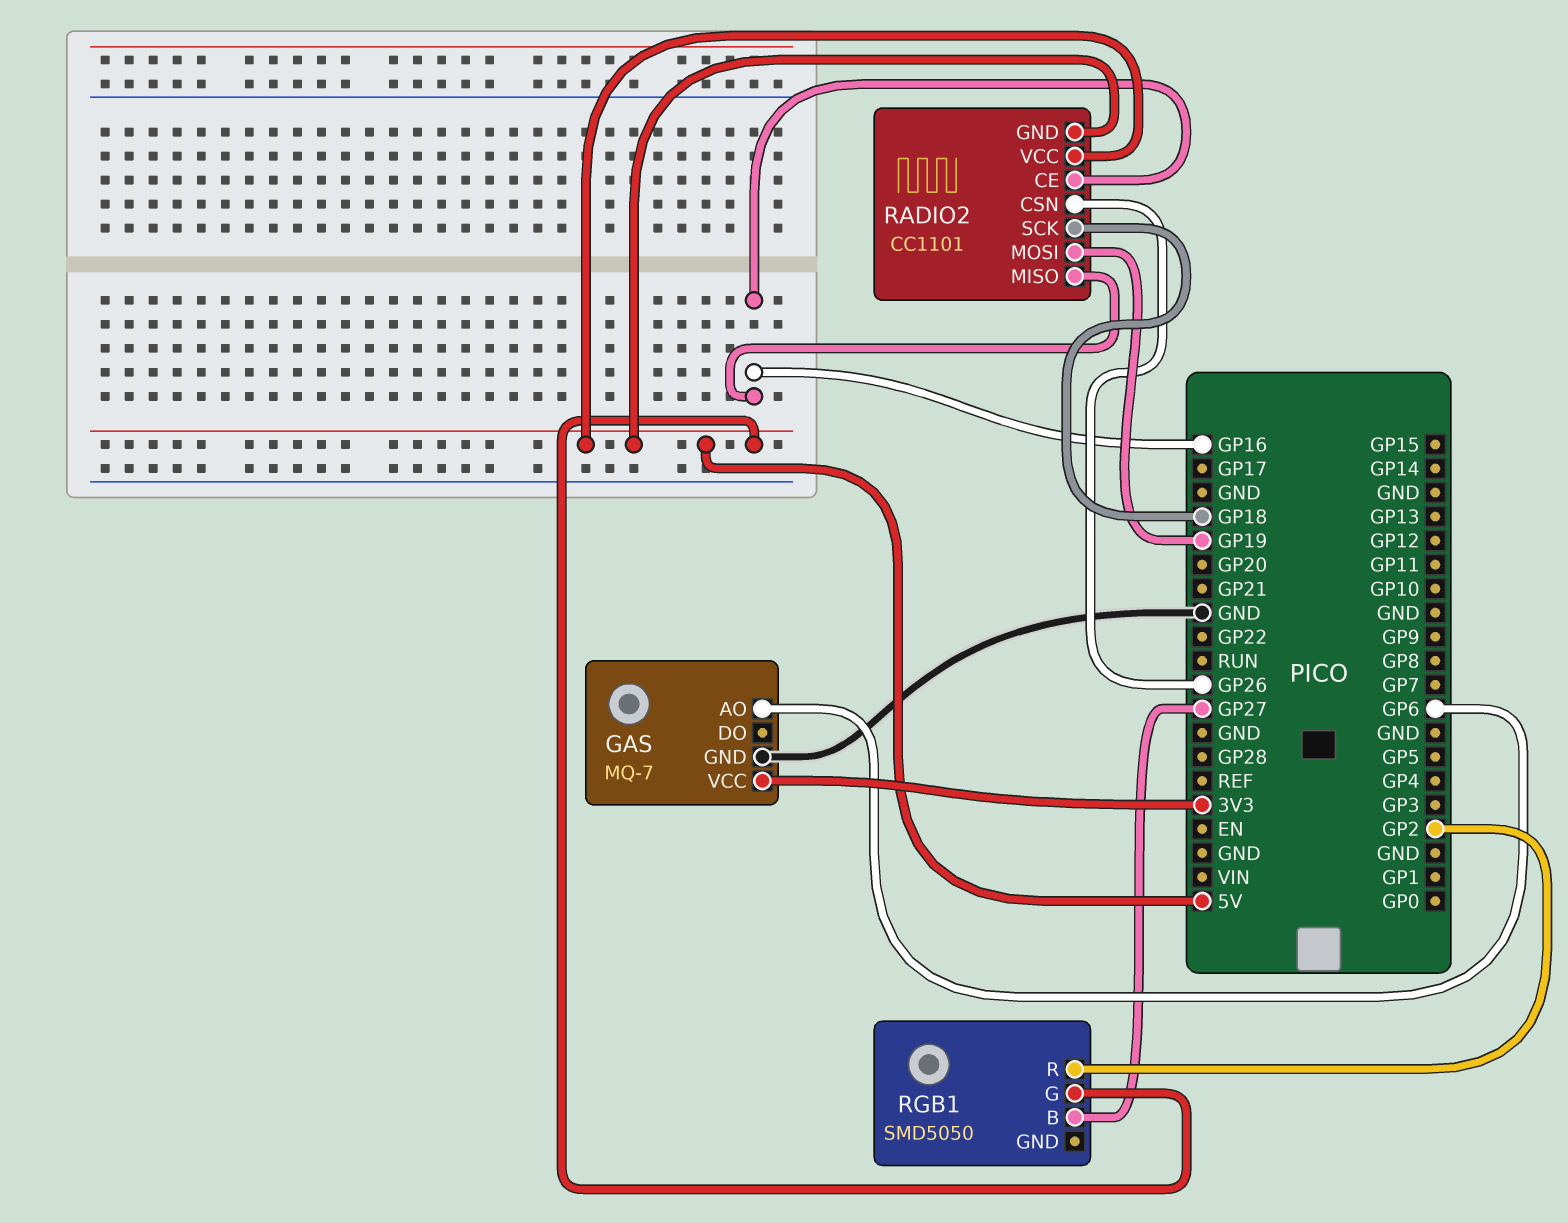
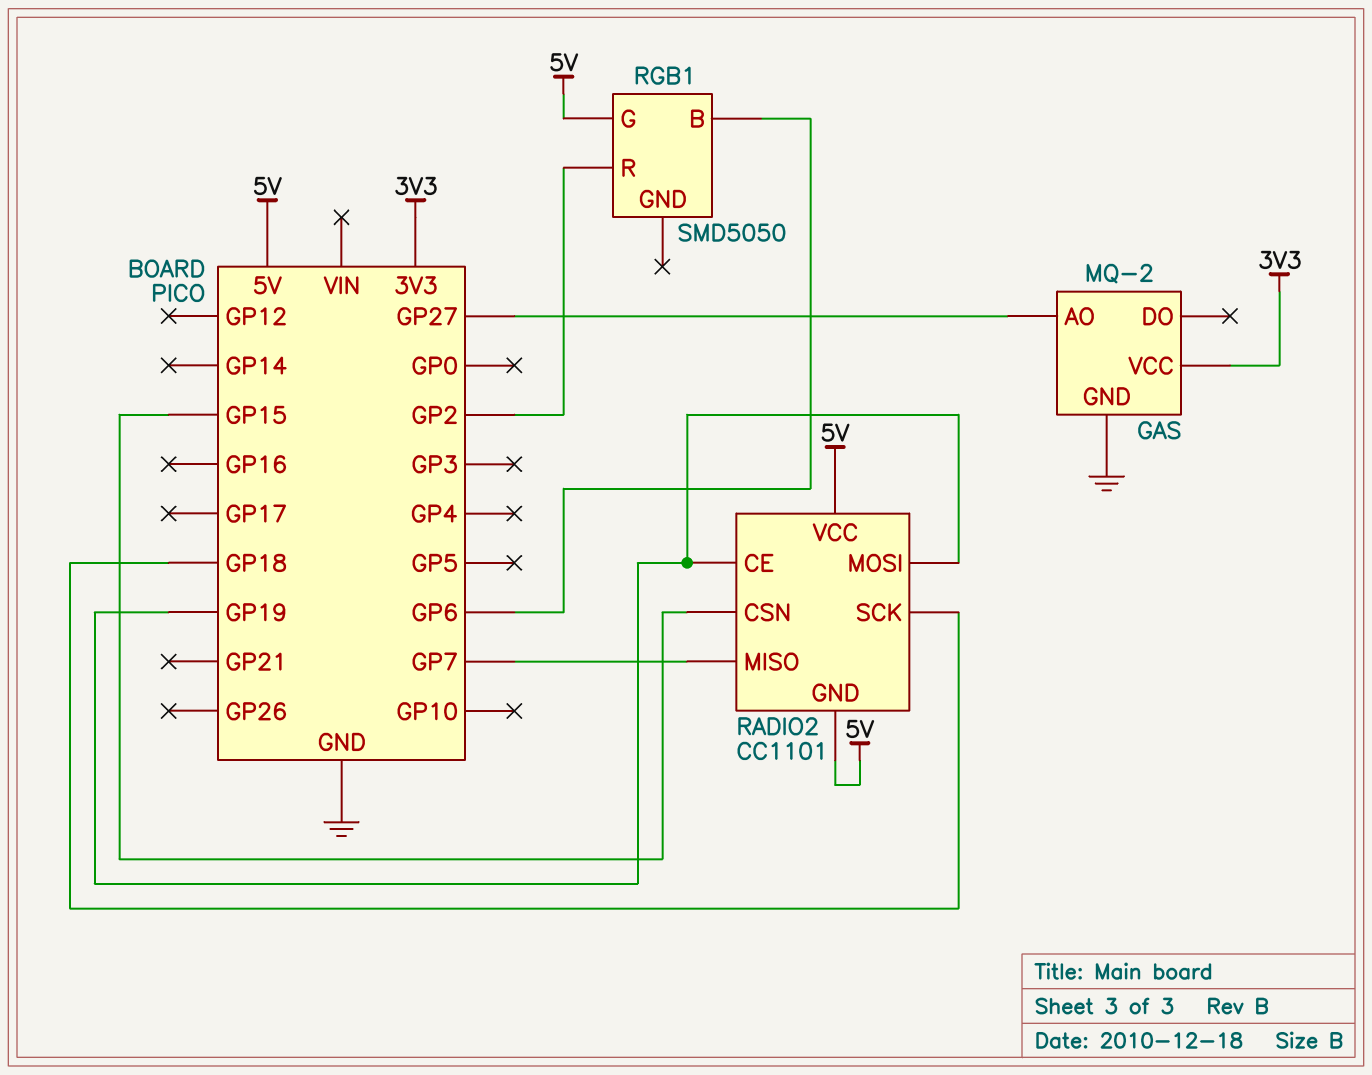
GAS: MQ-7 -> MQ-2
GAS pin AO: GP6 -> GP27
RADIO2 pin CE: GP16 -> GP19
RADIO2 pin CSN: GP26 -> GP15
RADIO2 pin MISO: GP16 -> GP7
RGB1 pin B: GP27 -> GP6

